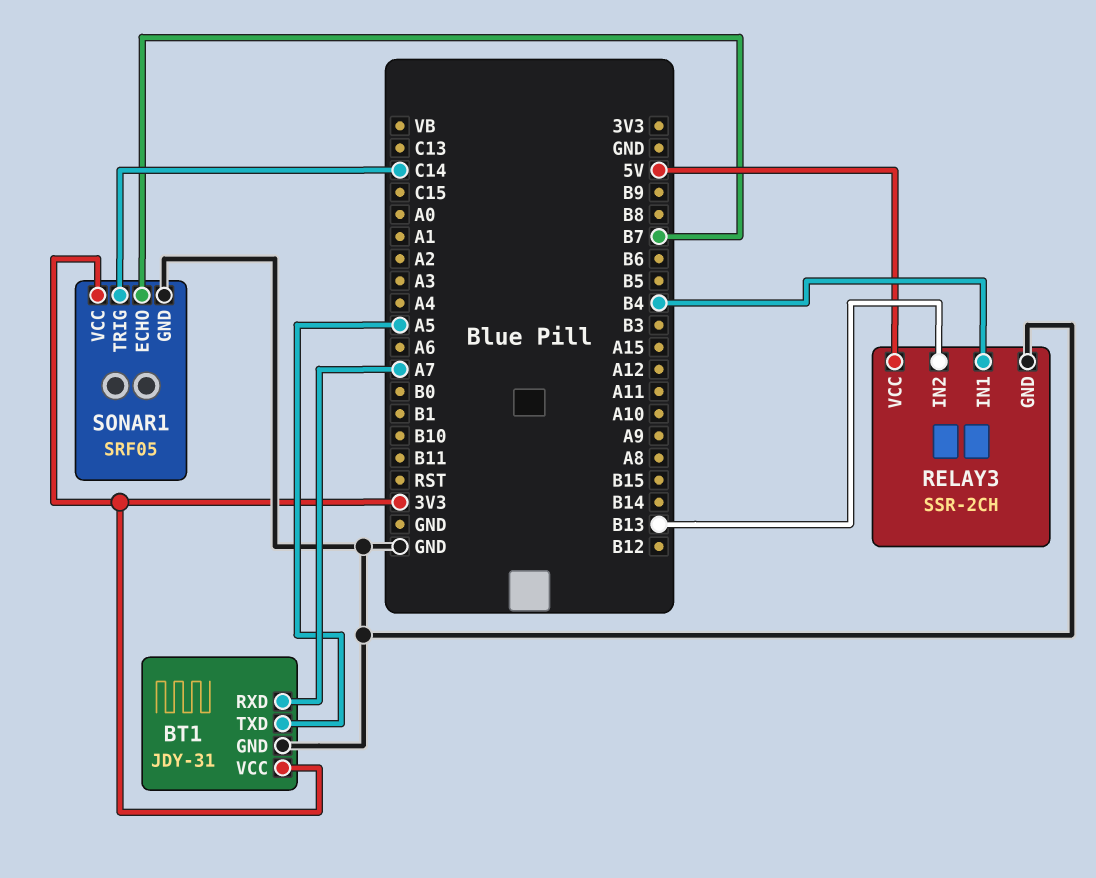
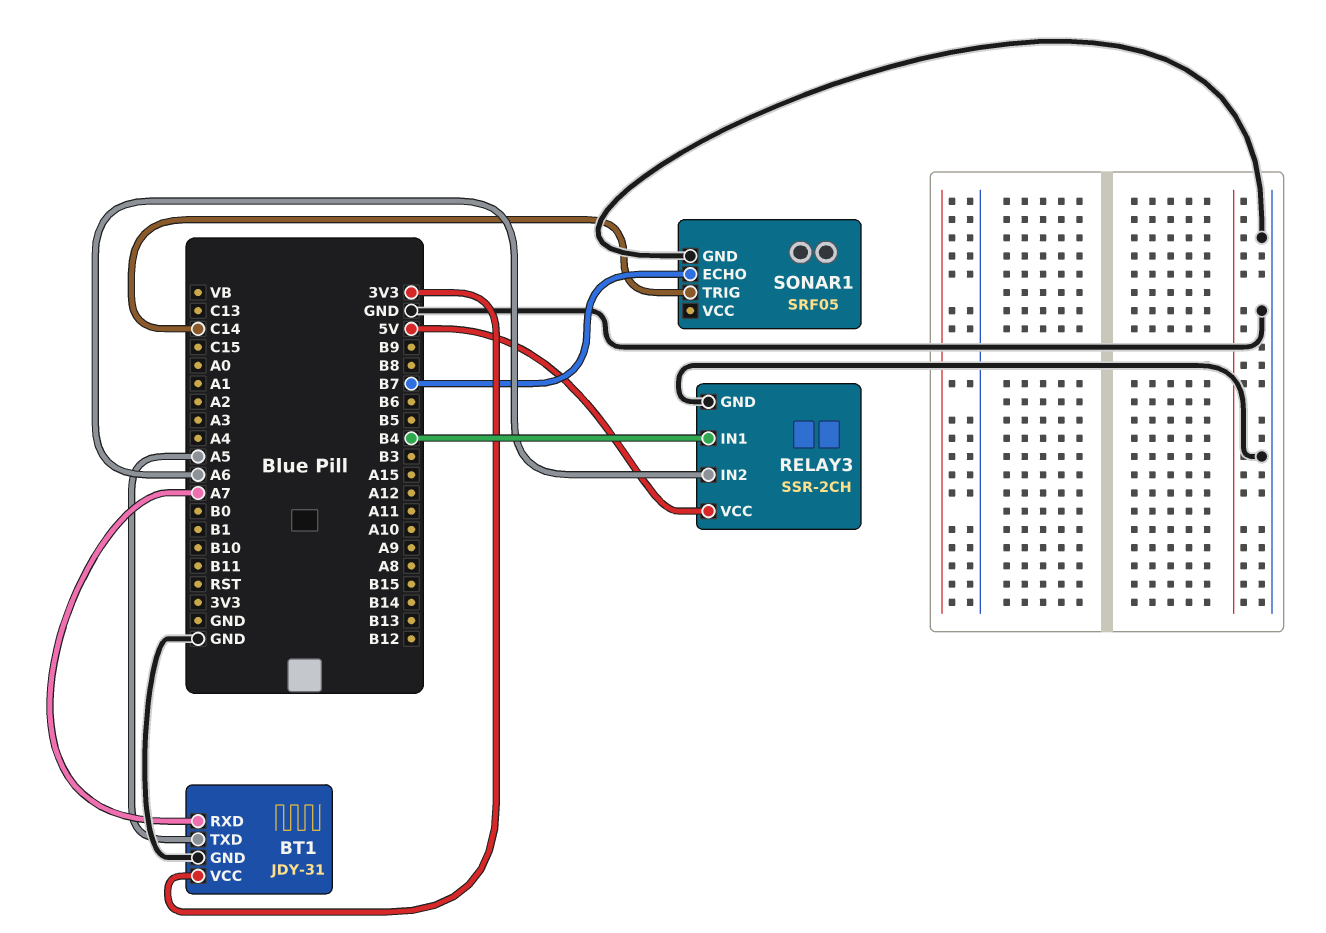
RELAY3 pin IN2: B13 -> A6
SONAR1 pin VCC: 3V3 -> none

